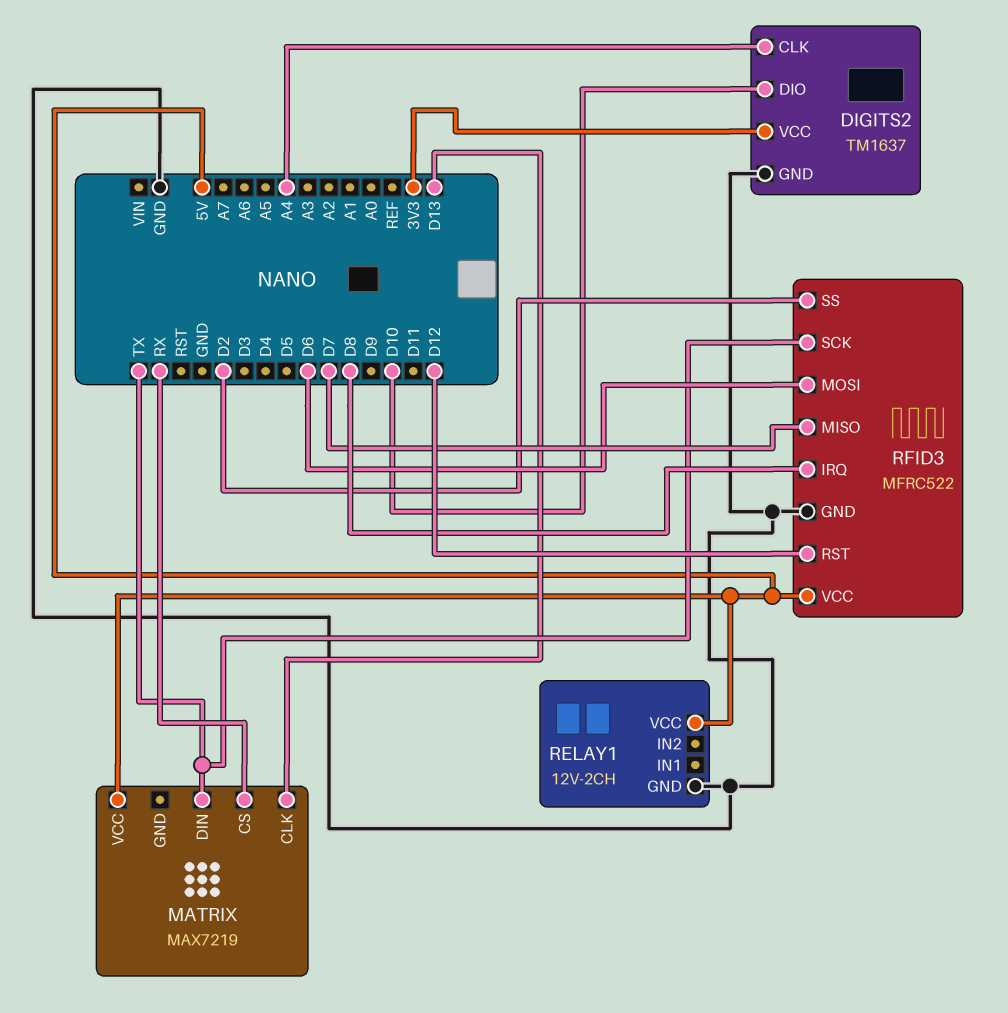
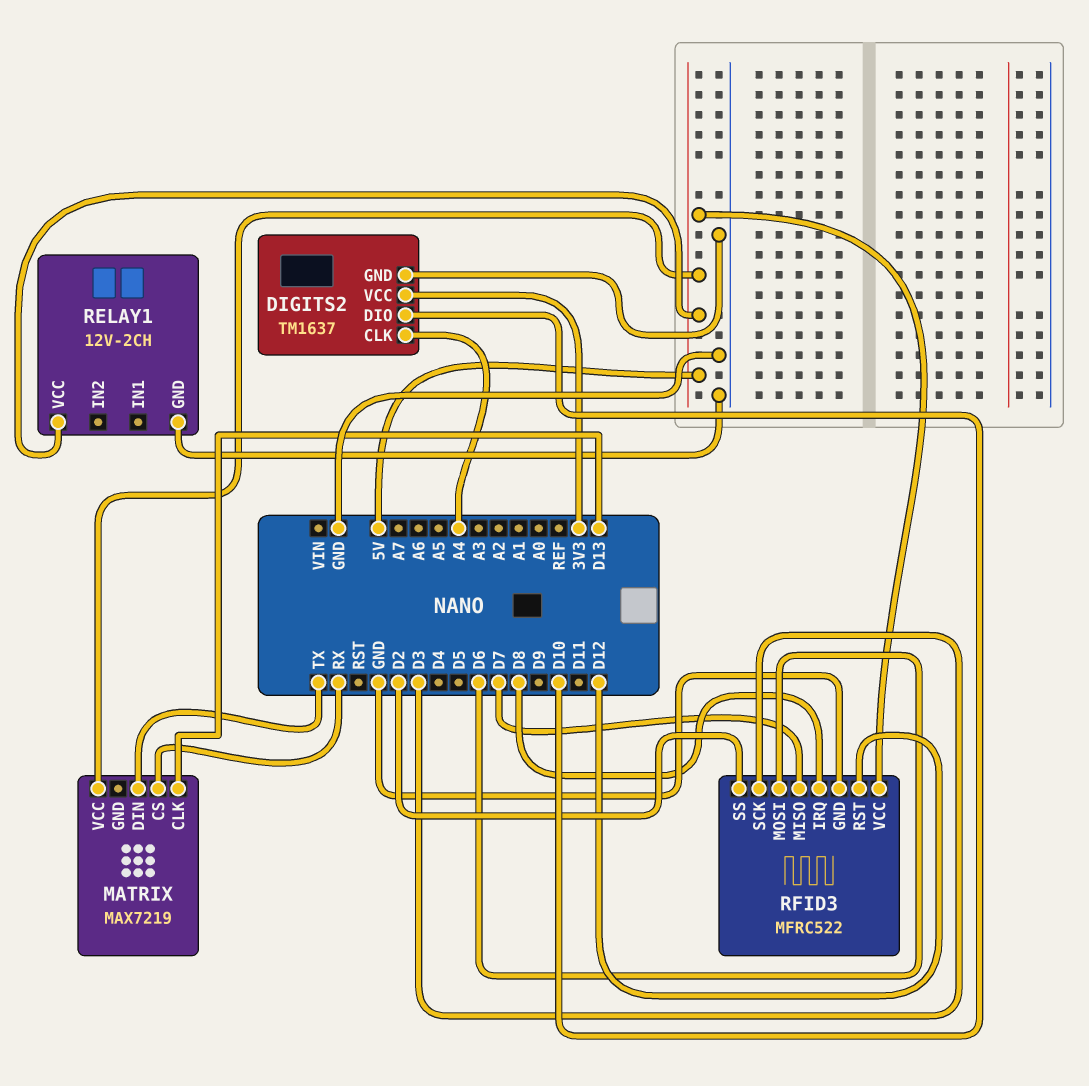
RFID3 pin SCK: TX -> D3

